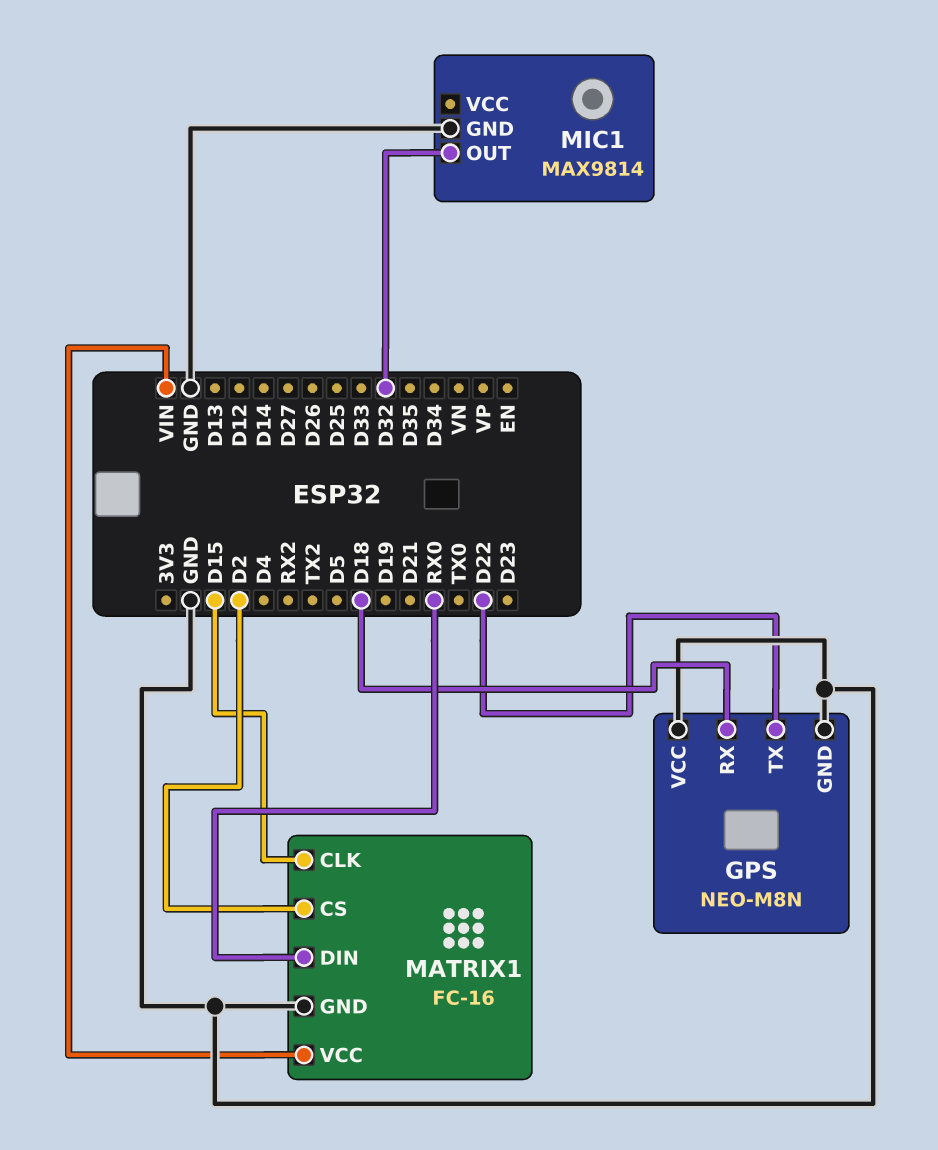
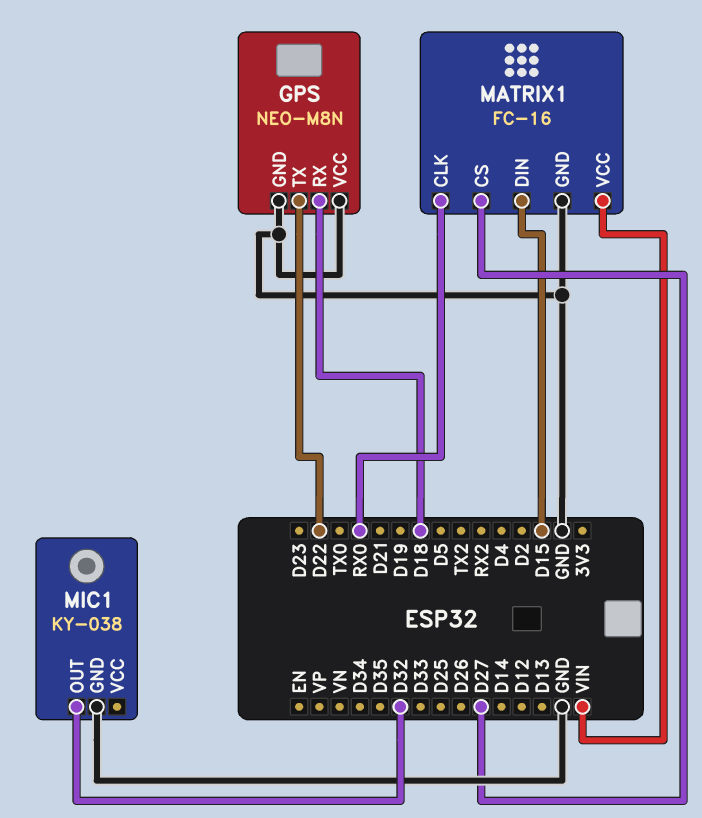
MATRIX1 pin CLK: D15 -> RX0
MATRIX1 pin CS: D2 -> D27
MATRIX1 pin DIN: RX0 -> D15
MIC1: MAX9814 -> KY-038

